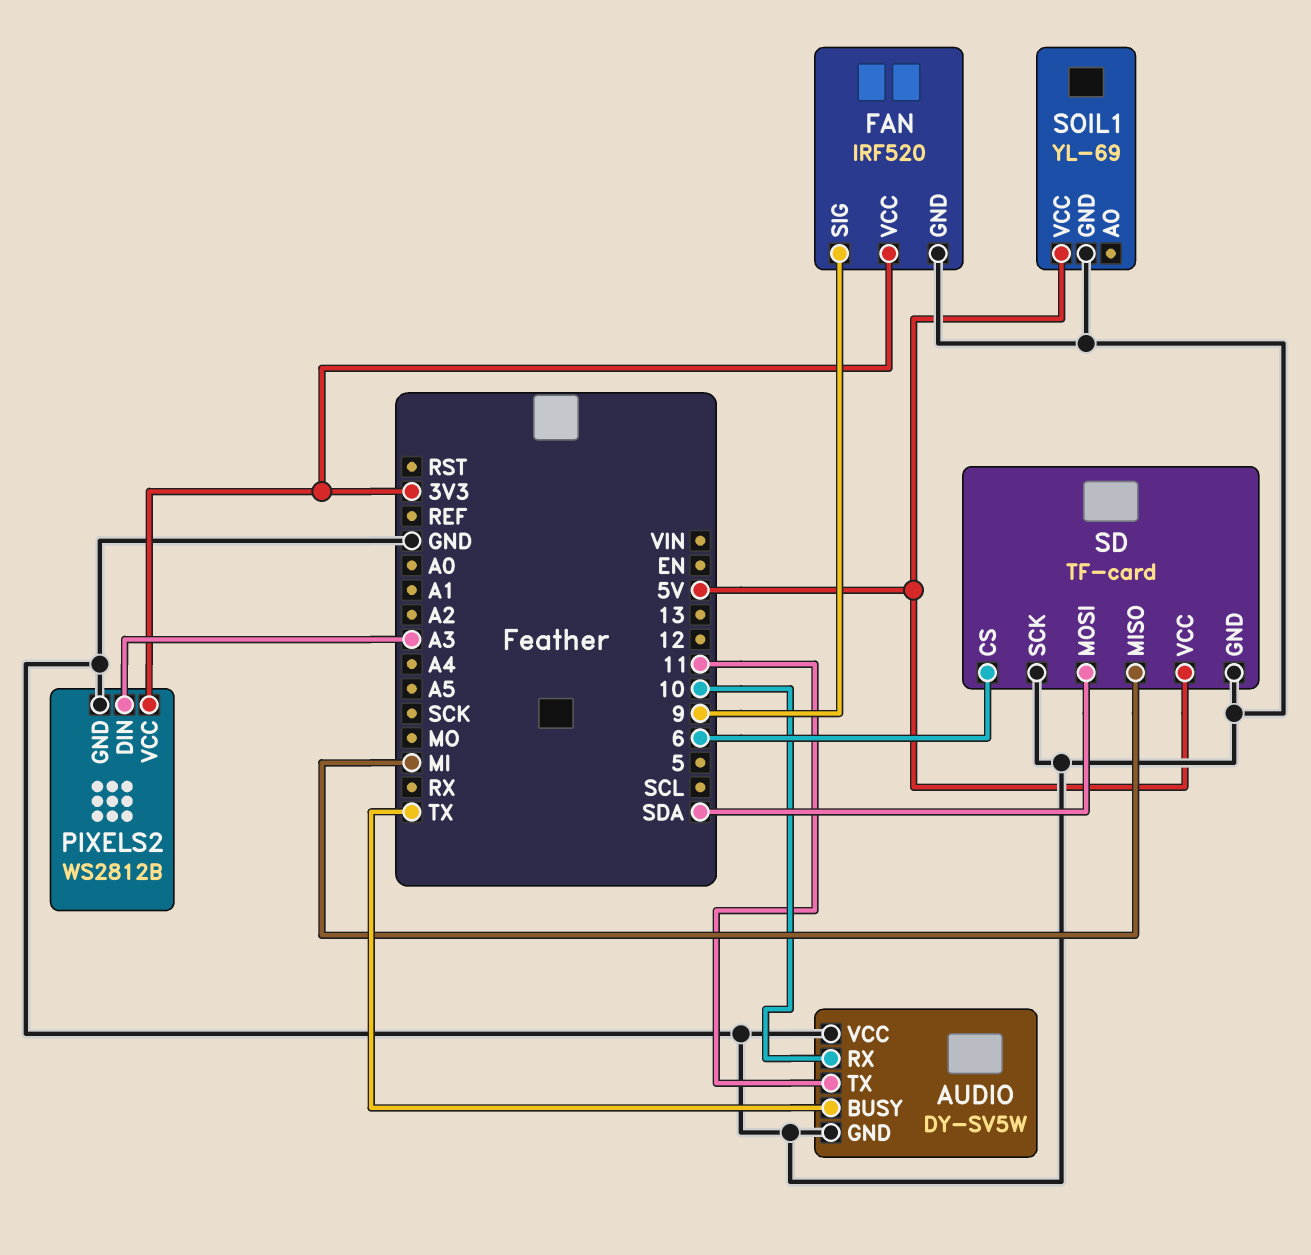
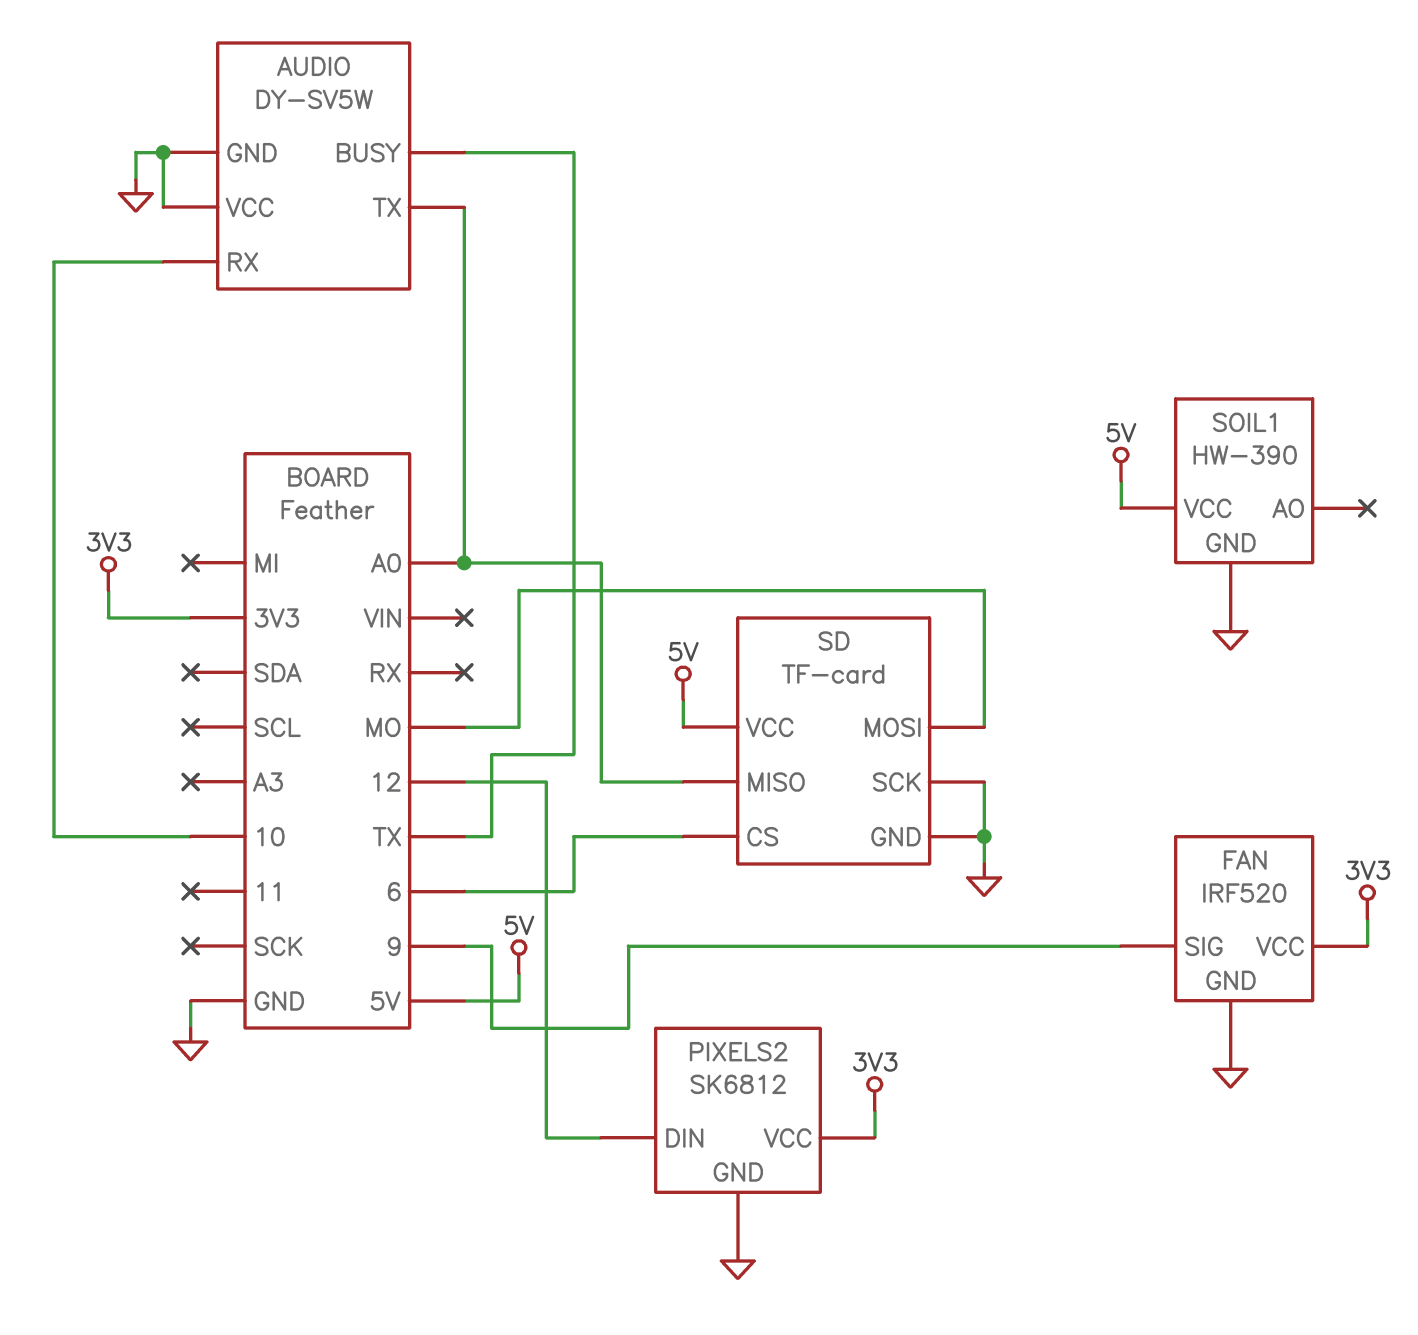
AUDIO pin TX: 11 -> A0
PIXELS2: WS2812B -> SK6812
PIXELS2 pin DIN: A3 -> 12
SD pin MISO: MI -> A0
SD pin MOSI: SDA -> MO
SOIL1: YL-69 -> HW-390

